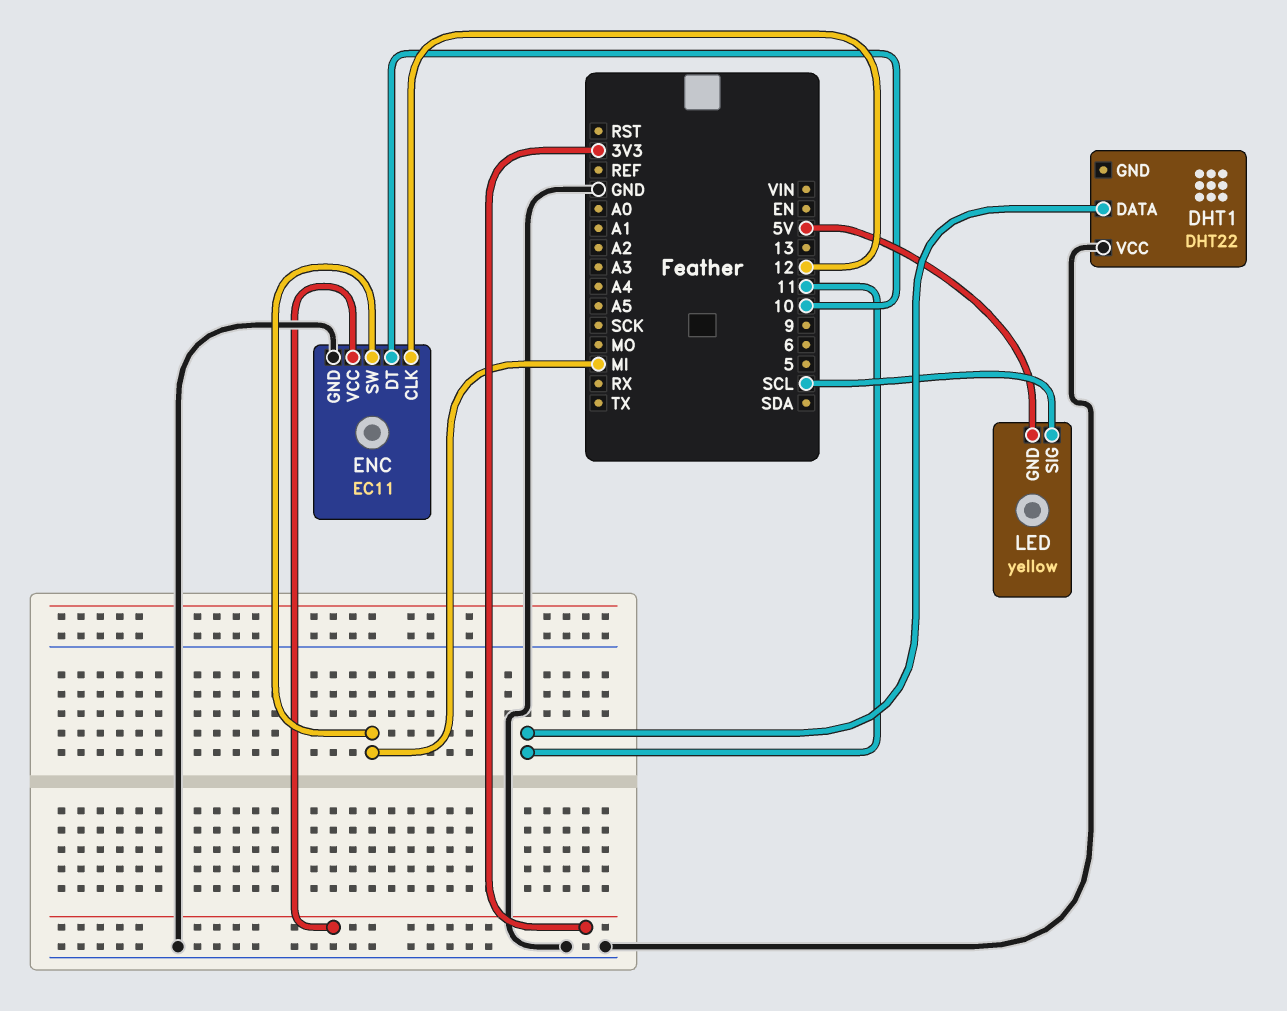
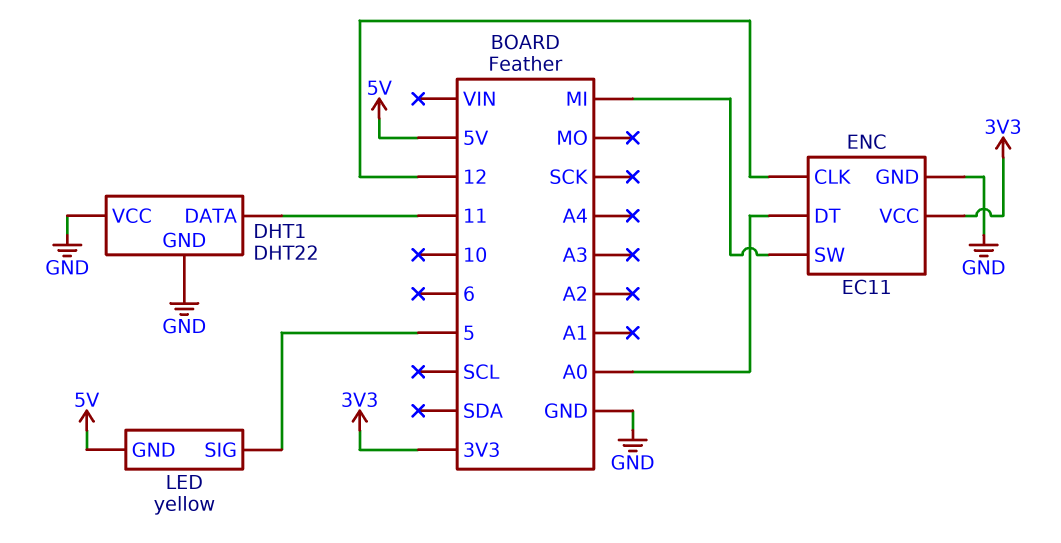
DHT1 pin GND: none -> GND
ENC pin DT: 10 -> A0
LED pin SIG: SCL -> 5

